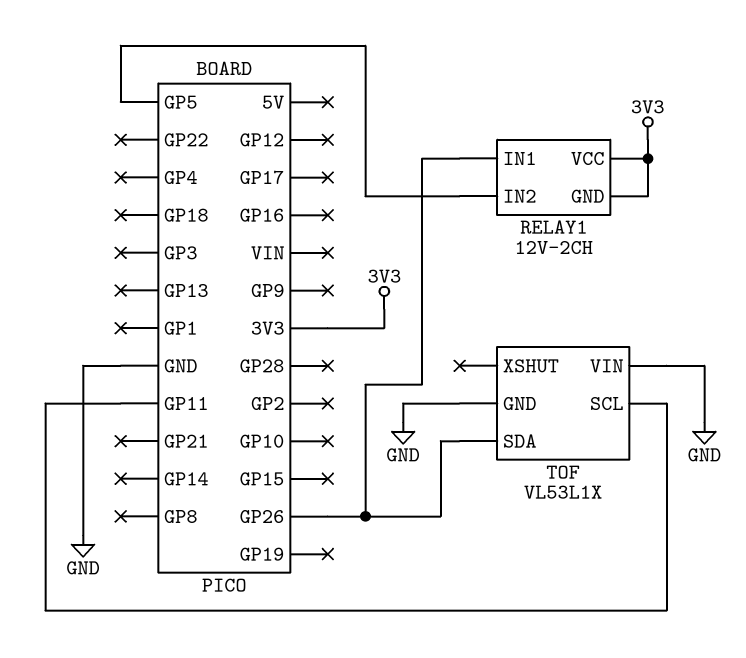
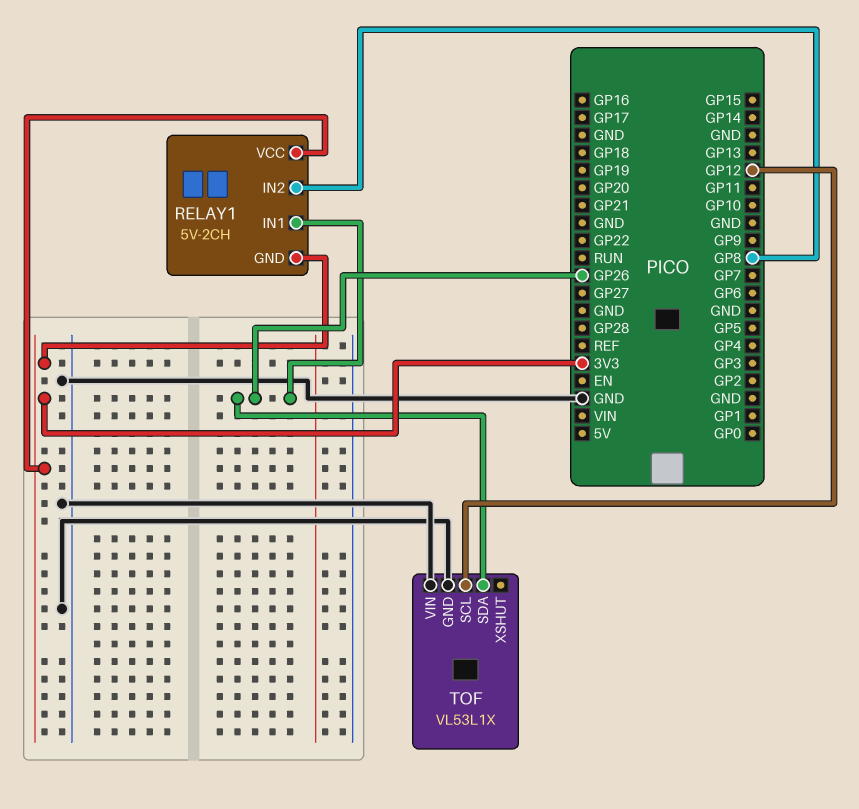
RELAY1: 12V-2CH -> 5V-2CH
RELAY1 pin IN2: GP5 -> GP8
TOF pin SCL: GP11 -> GP12

